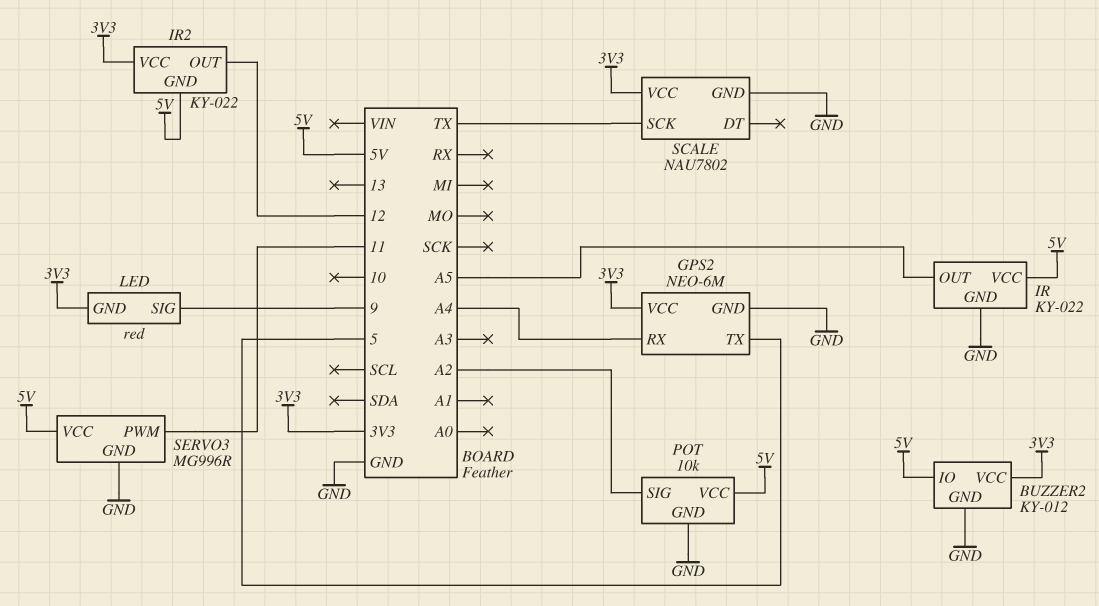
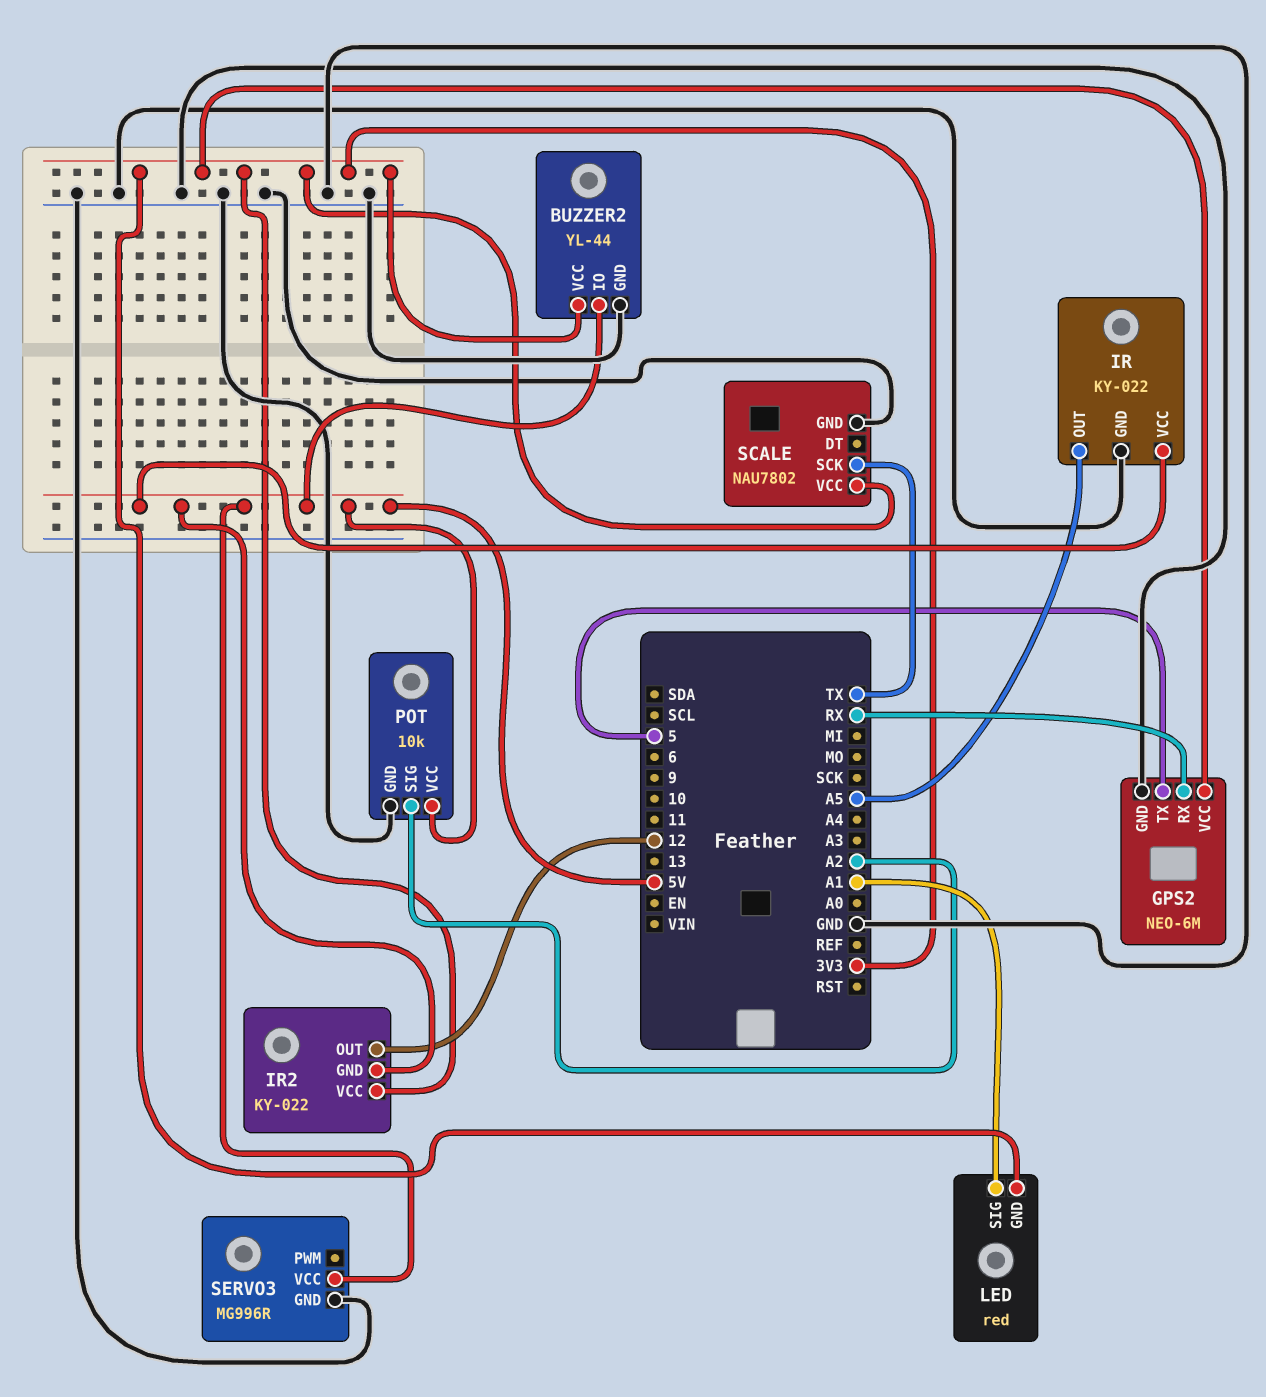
BUZZER2: KY-012 -> YL-44
GPS2 pin RX: A4 -> RX
LED pin SIG: 9 -> A1
SERVO3 pin PWM: 11 -> none

